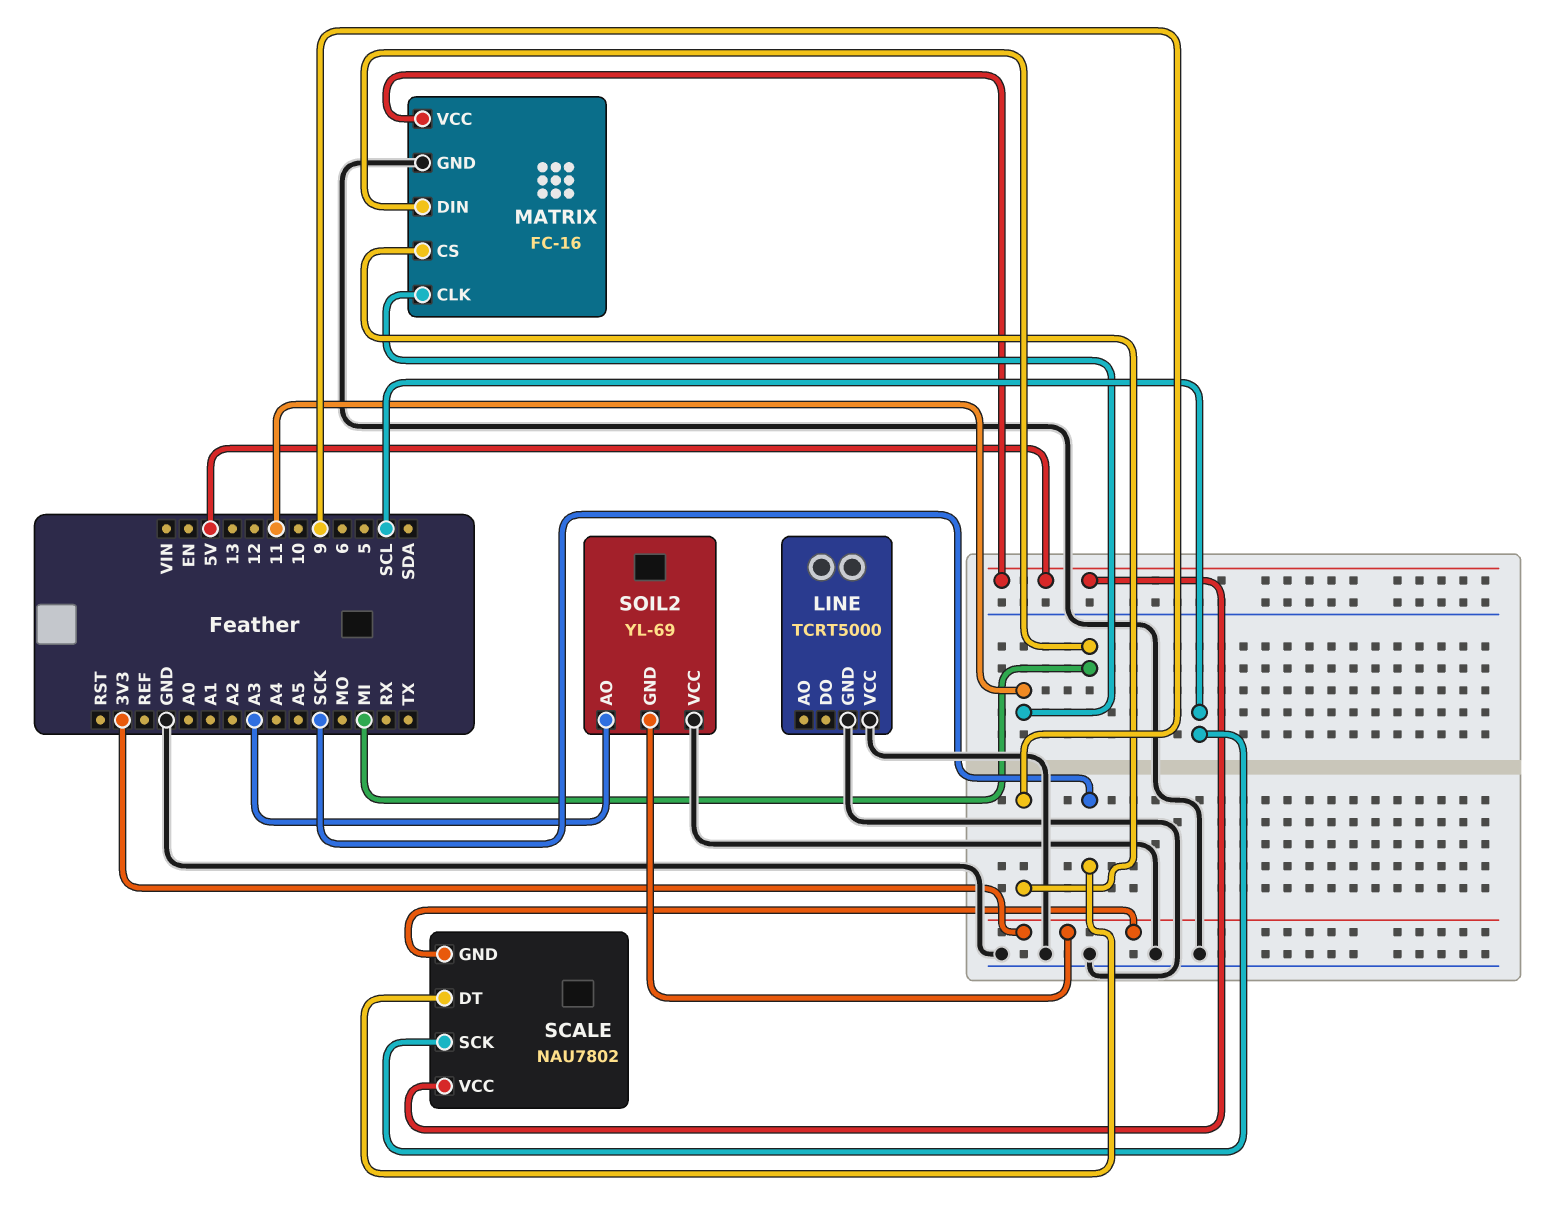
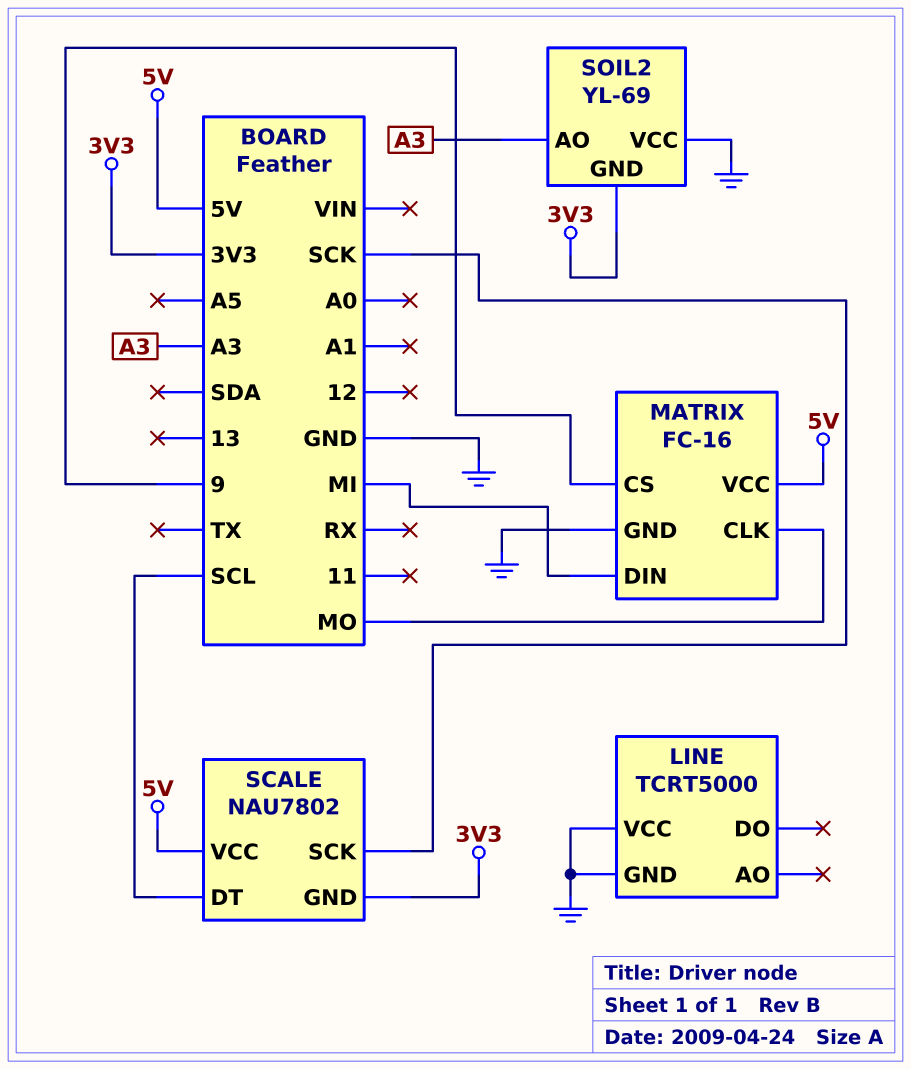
MATRIX pin CLK: 11 -> MO
SCALE pin DT: SCK -> SCL
SCALE pin SCK: SCL -> SCK

